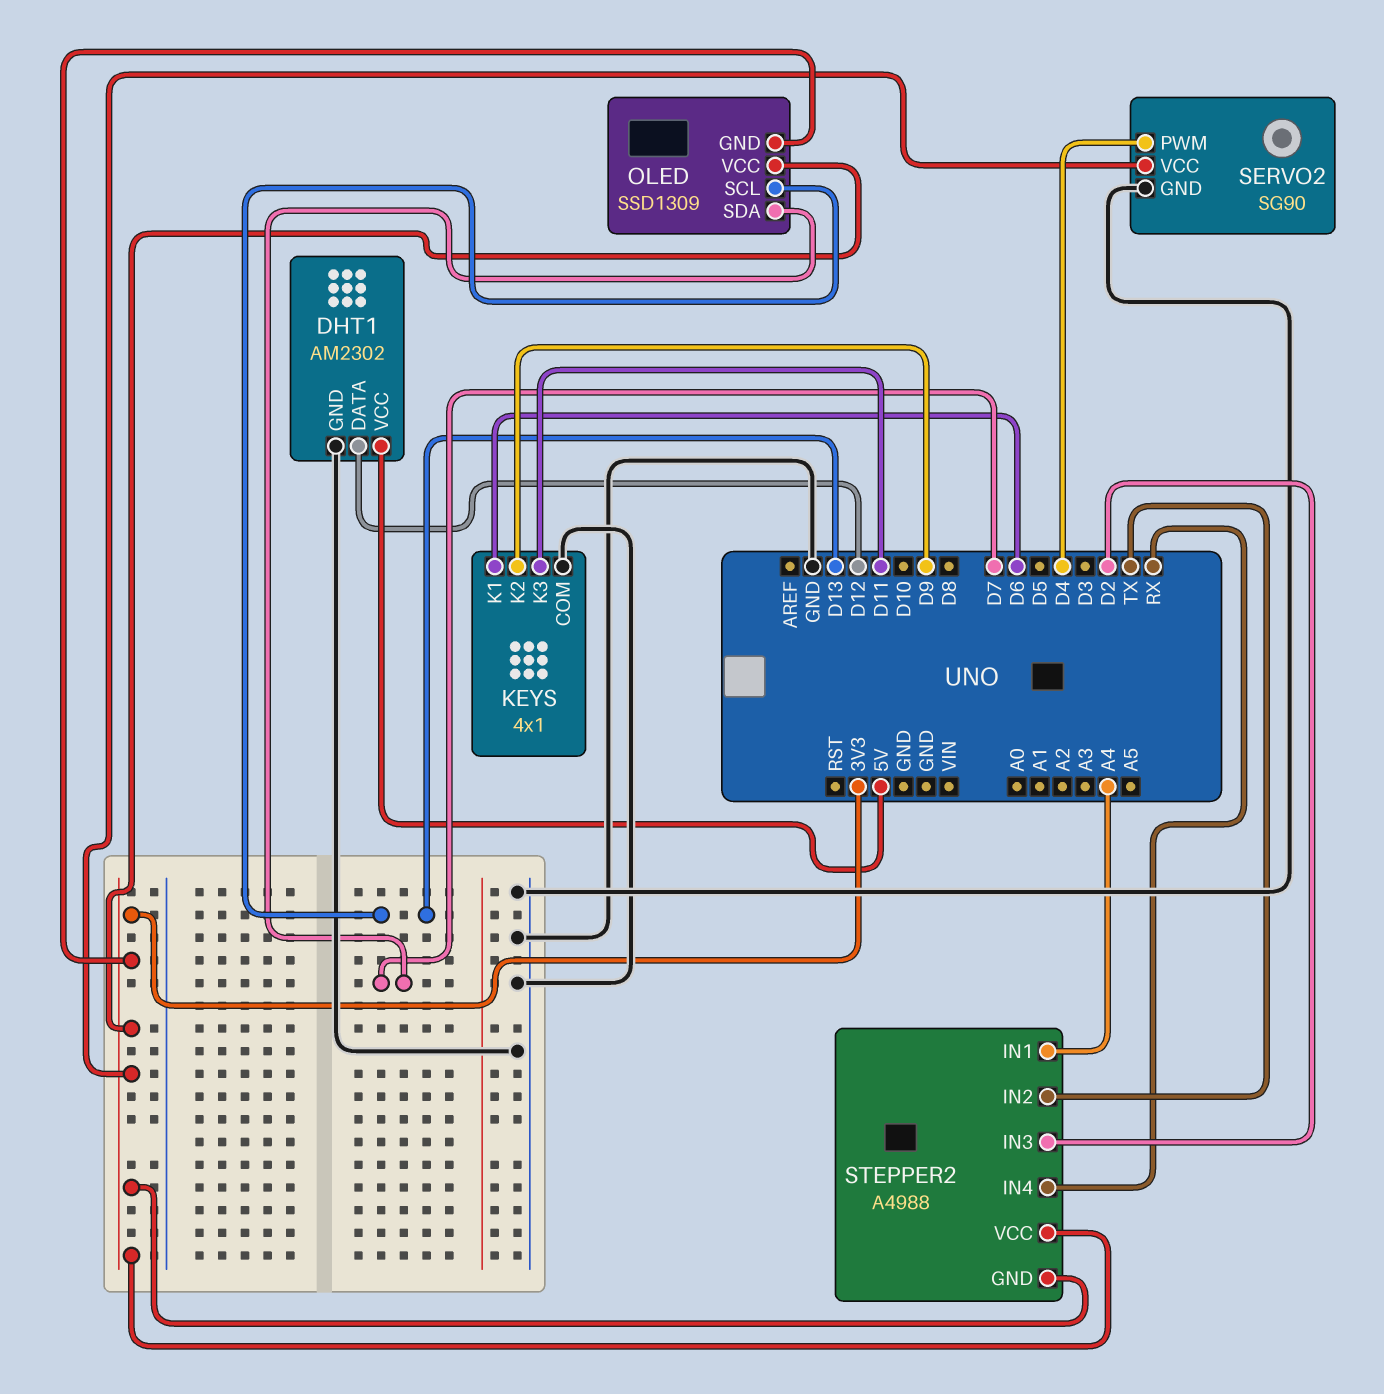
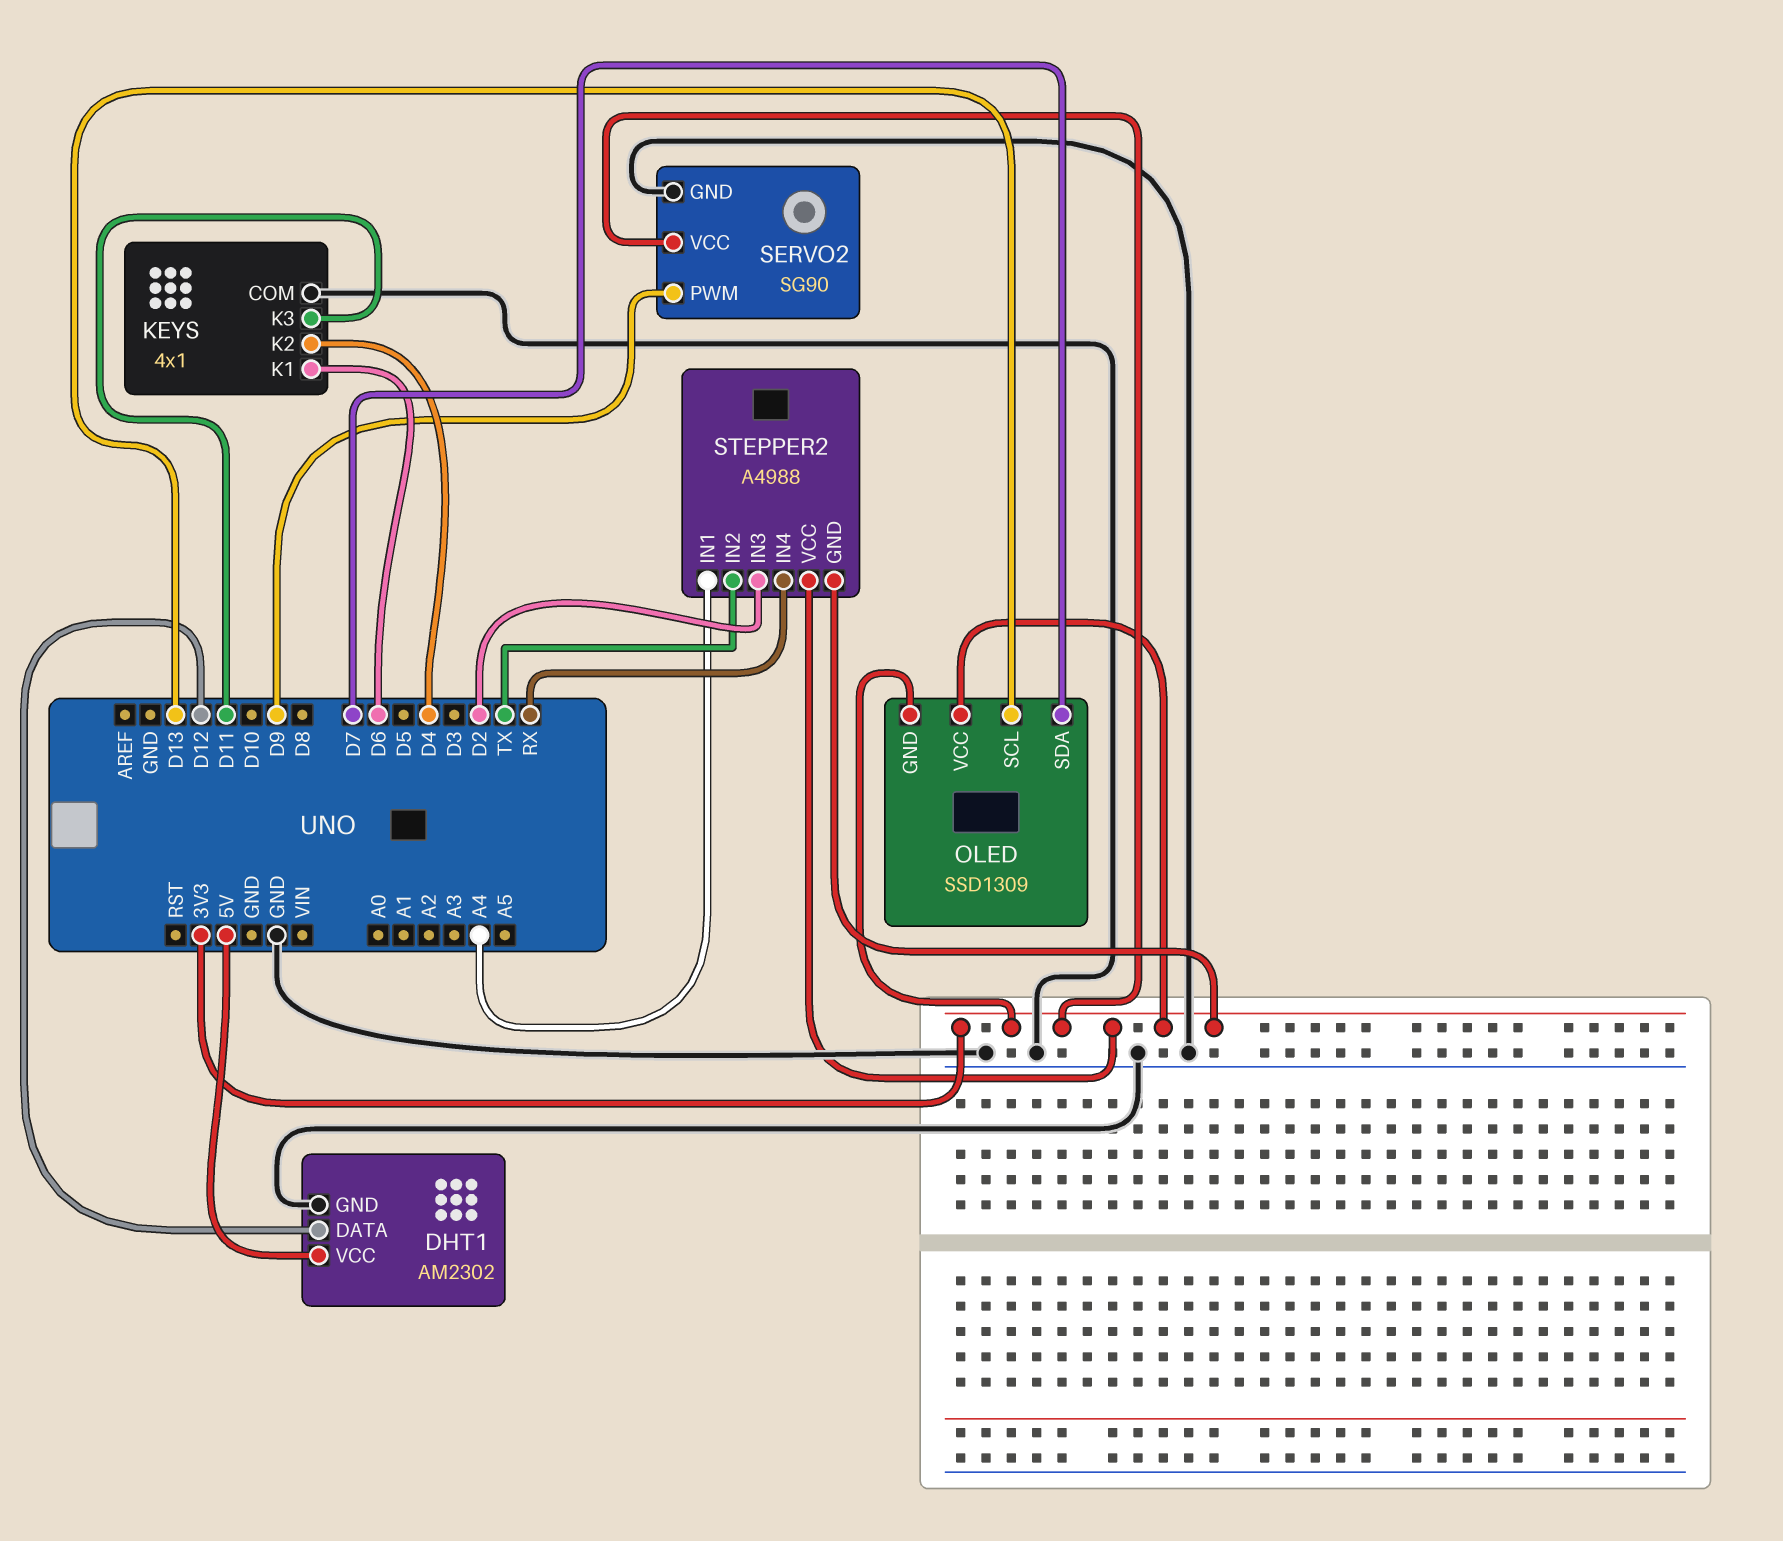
KEYS pin K2: D9 -> D4
SERVO2 pin PWM: D4 -> D9

